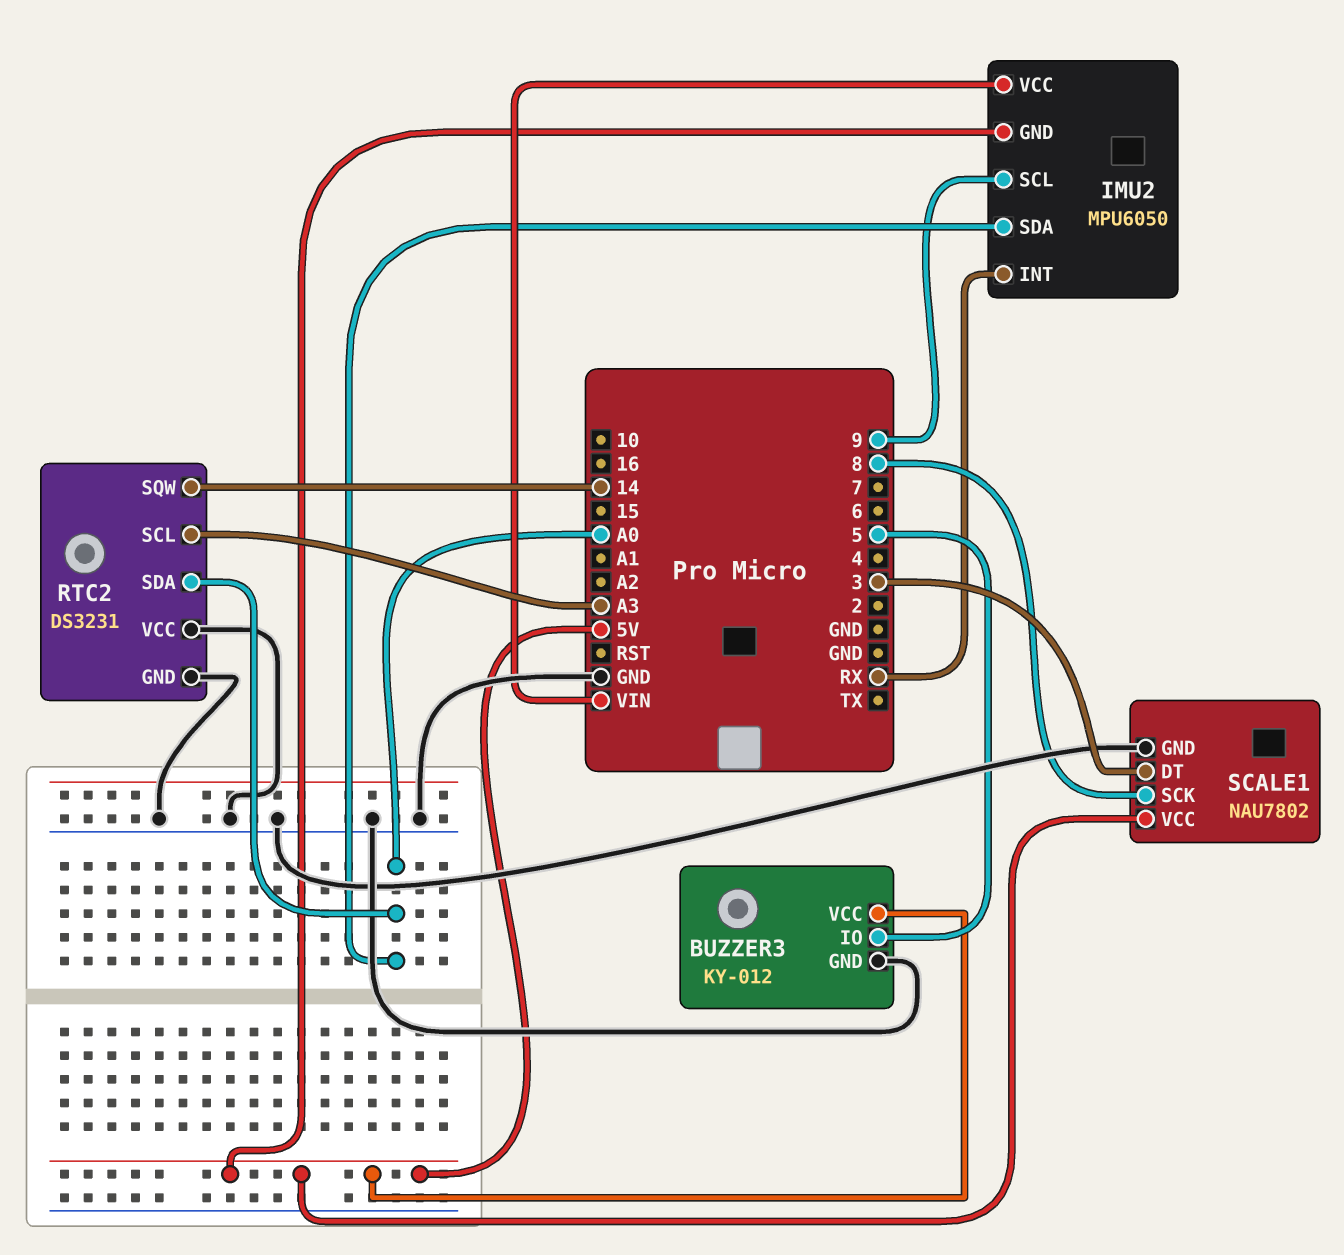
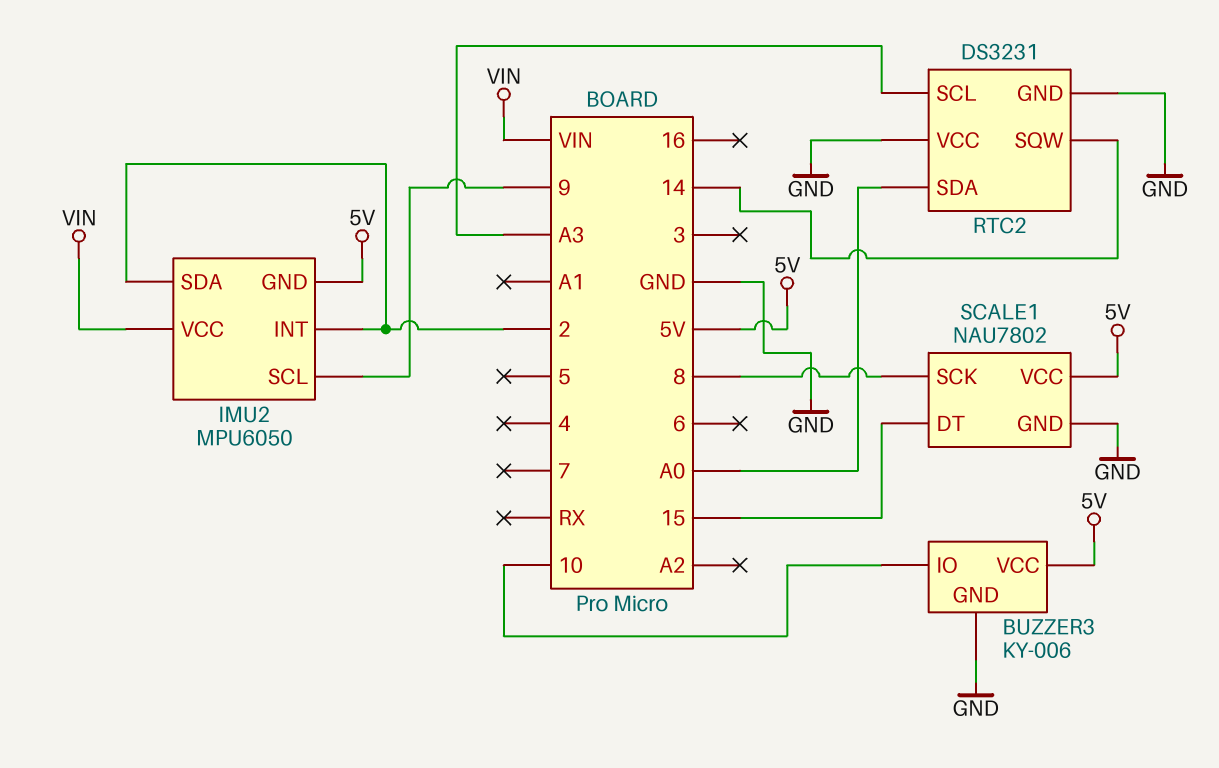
BUZZER3: KY-012 -> KY-006
BUZZER3 pin IO: 5 -> 10
IMU2 pin INT: RX -> 2
IMU2 pin SDA: A0 -> 2
SCALE1 pin DT: 3 -> 15

